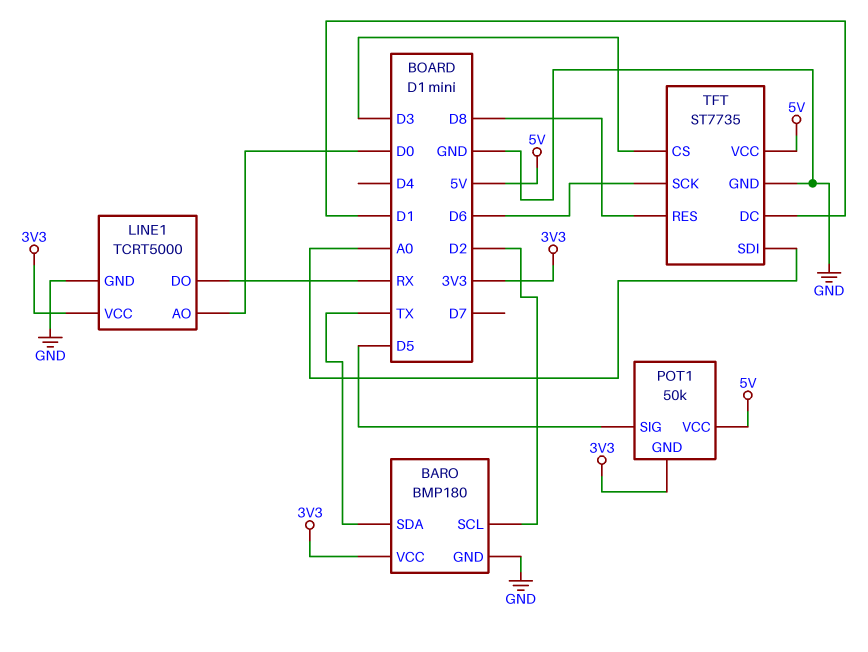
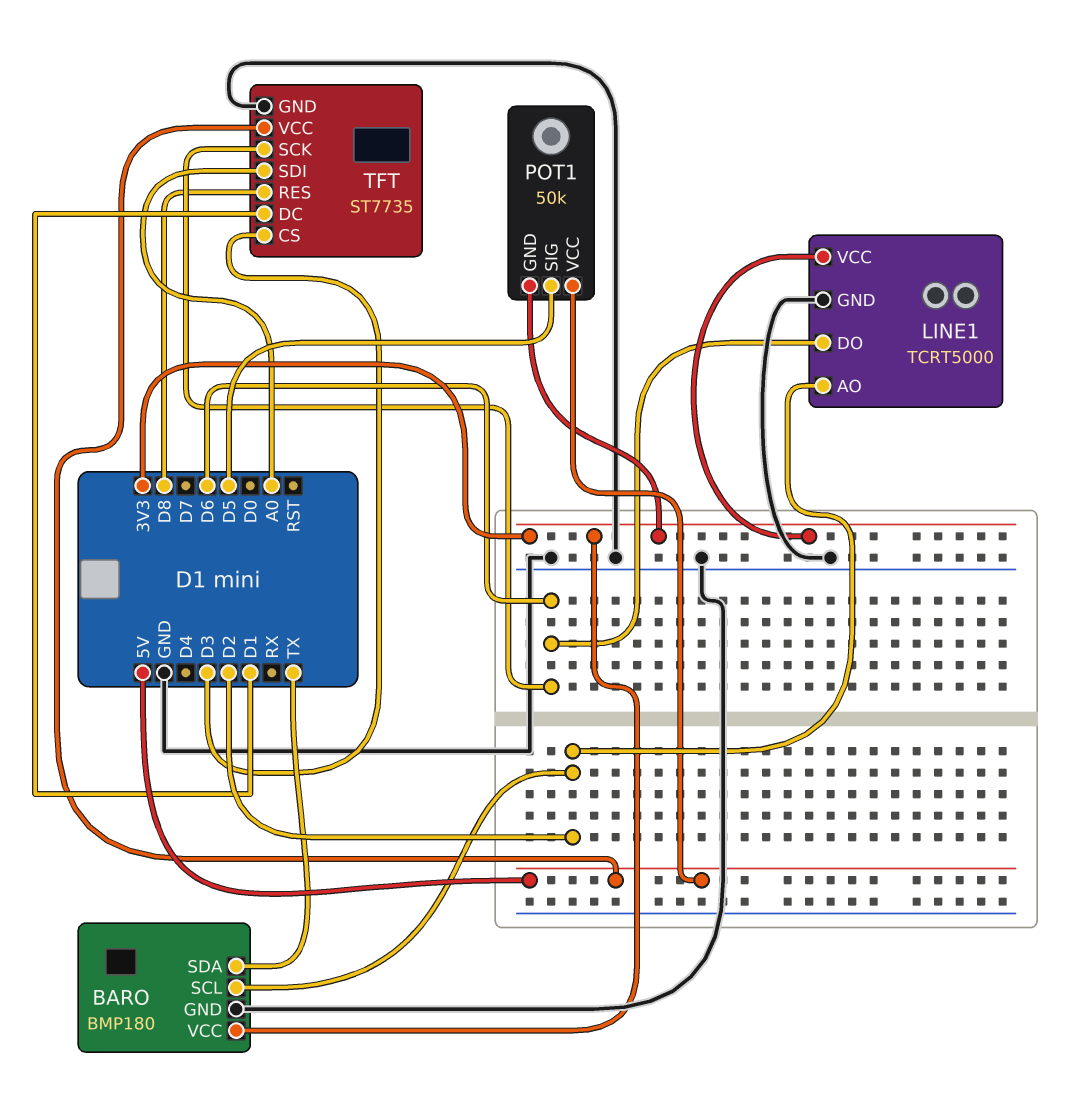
LINE1 pin AO: D0 -> D2
LINE1 pin DO: RX -> D6

